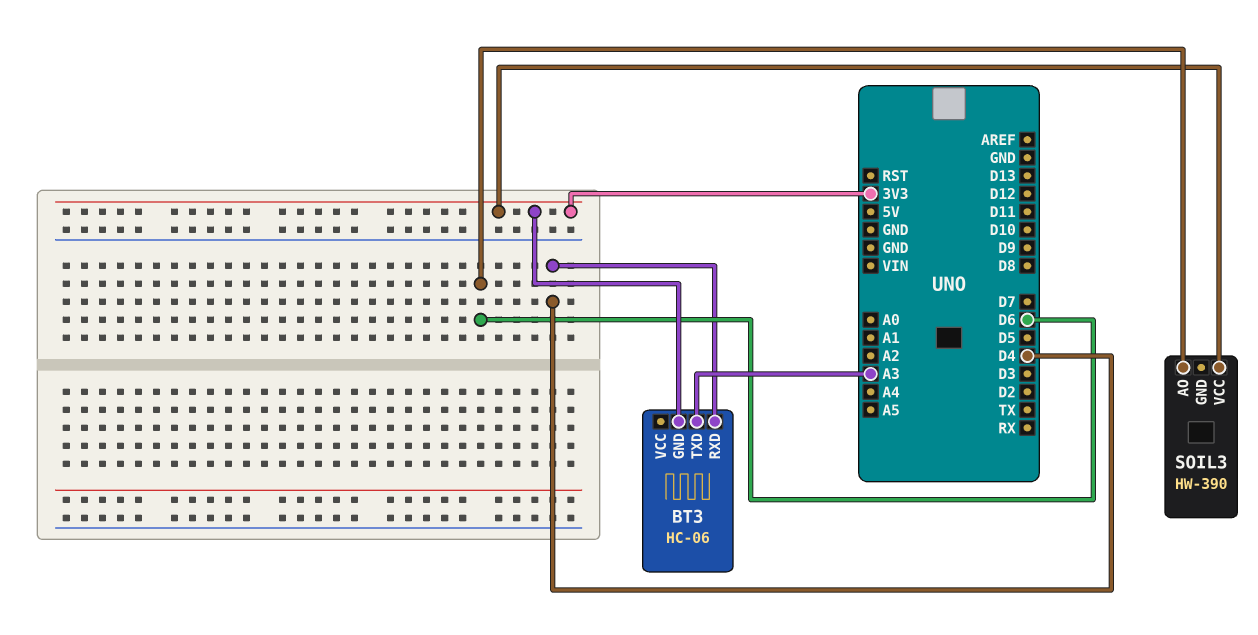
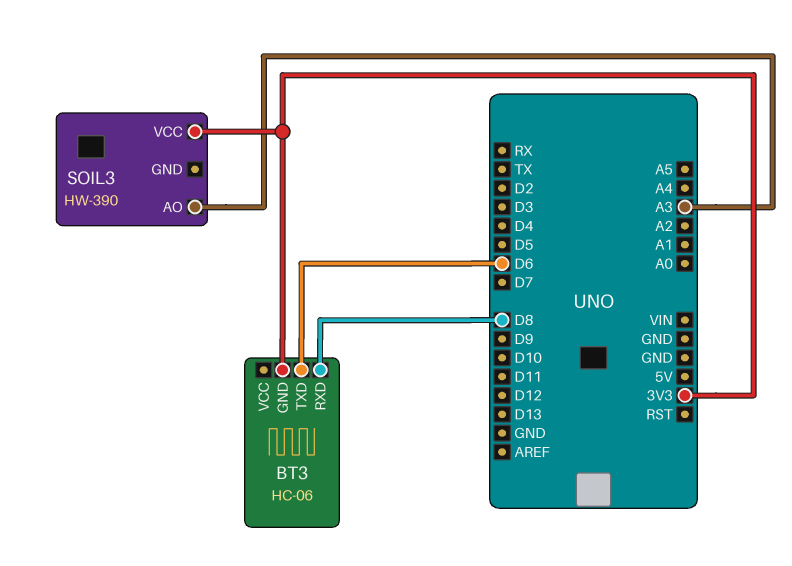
BT3 pin RXD: D4 -> D8
BT3 pin TXD: A3 -> D6
SOIL3 pin AO: D6 -> A3

